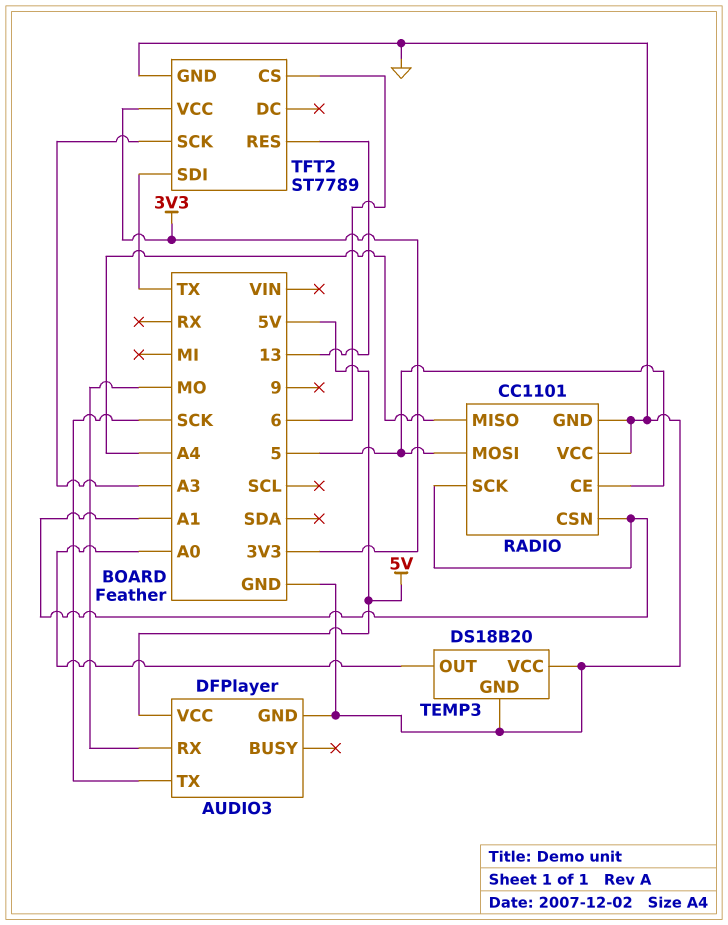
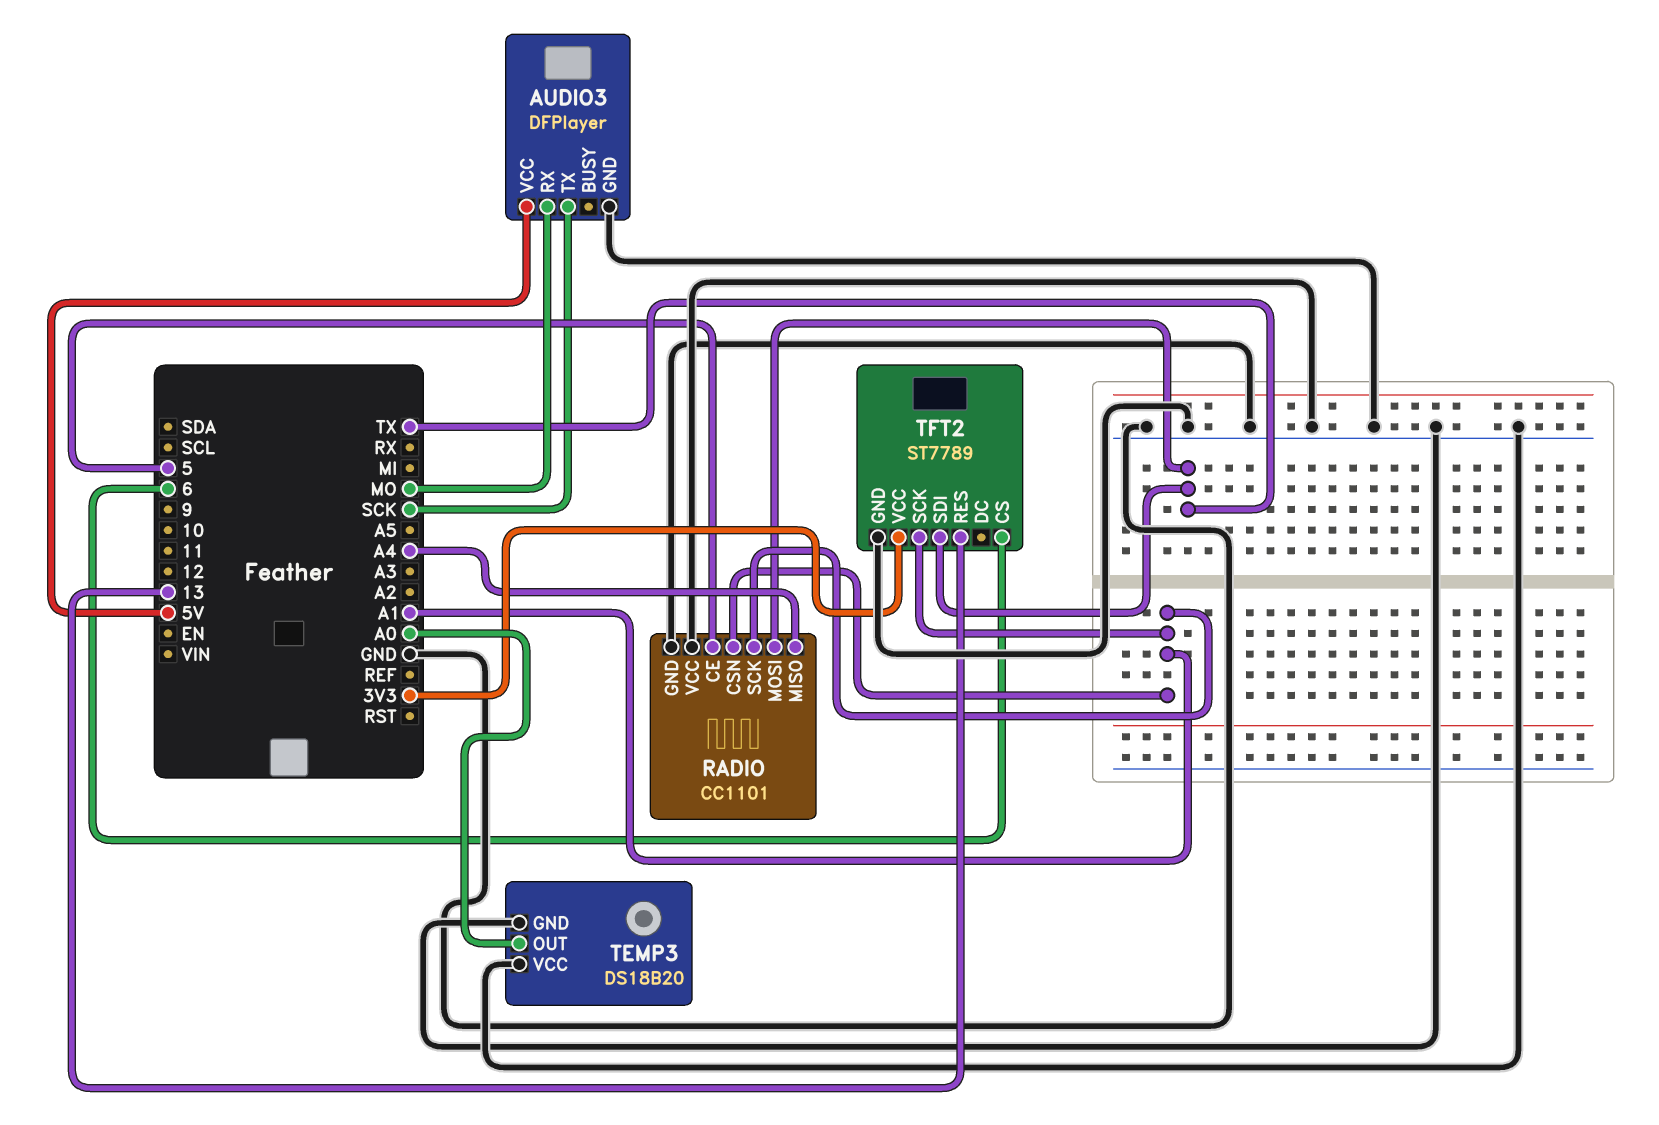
RADIO pin MOSI: 5 -> TX
TFT2 pin SCK: A3 -> A1

